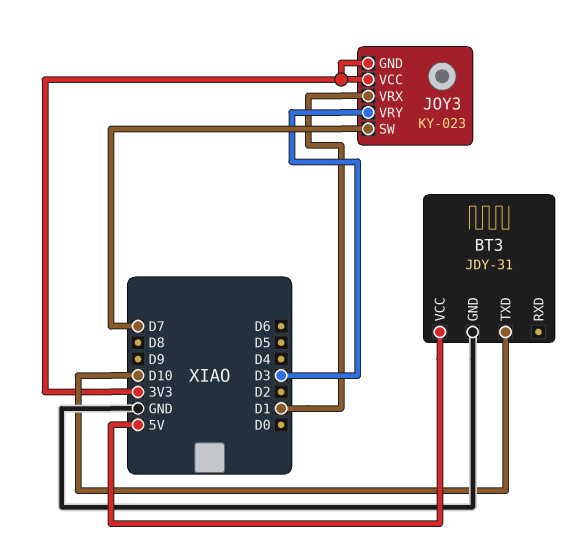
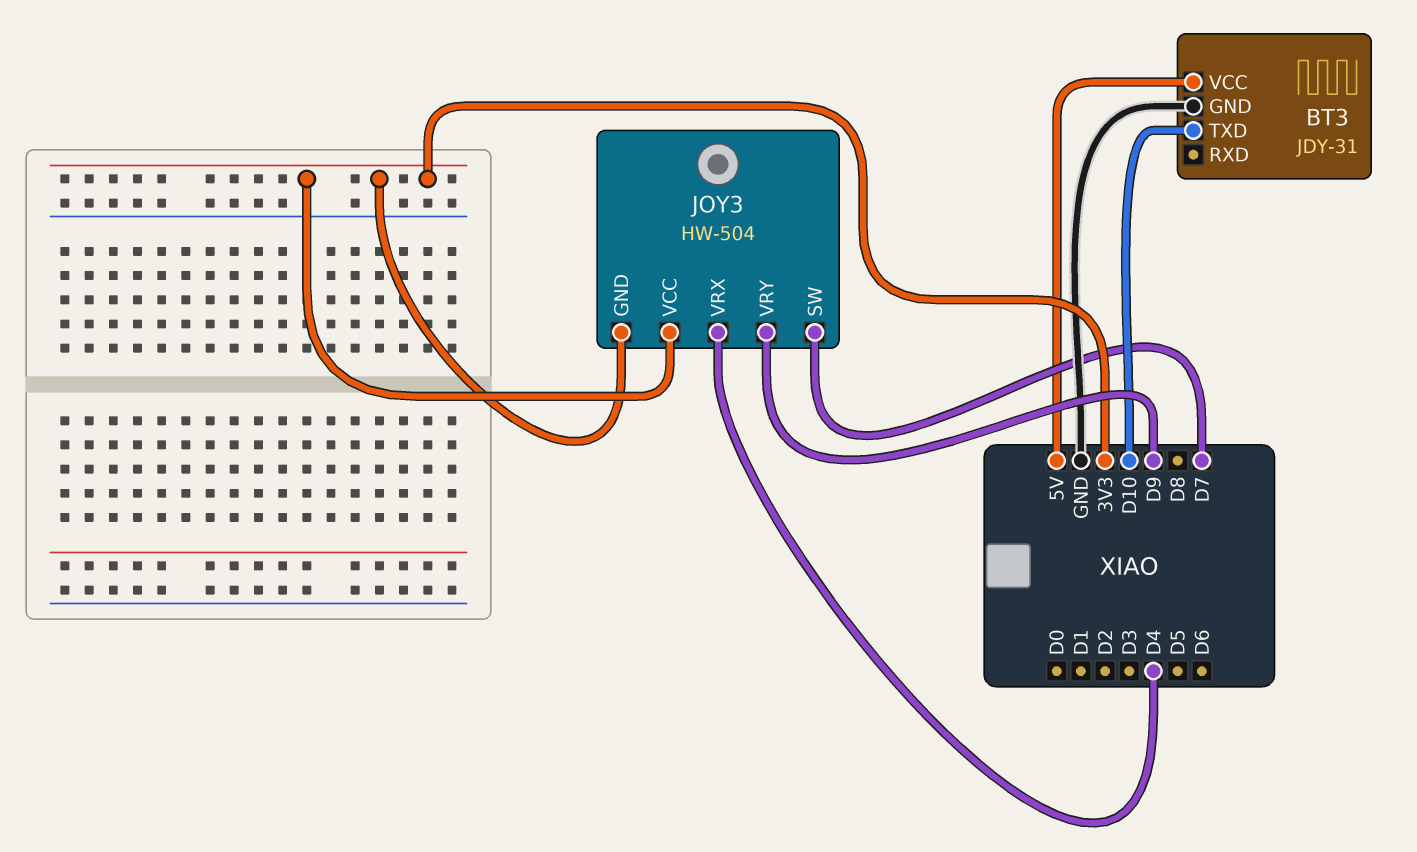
JOY3: KY-023 -> HW-504
JOY3 pin VRX: D1 -> D4
JOY3 pin VRY: D3 -> D9

